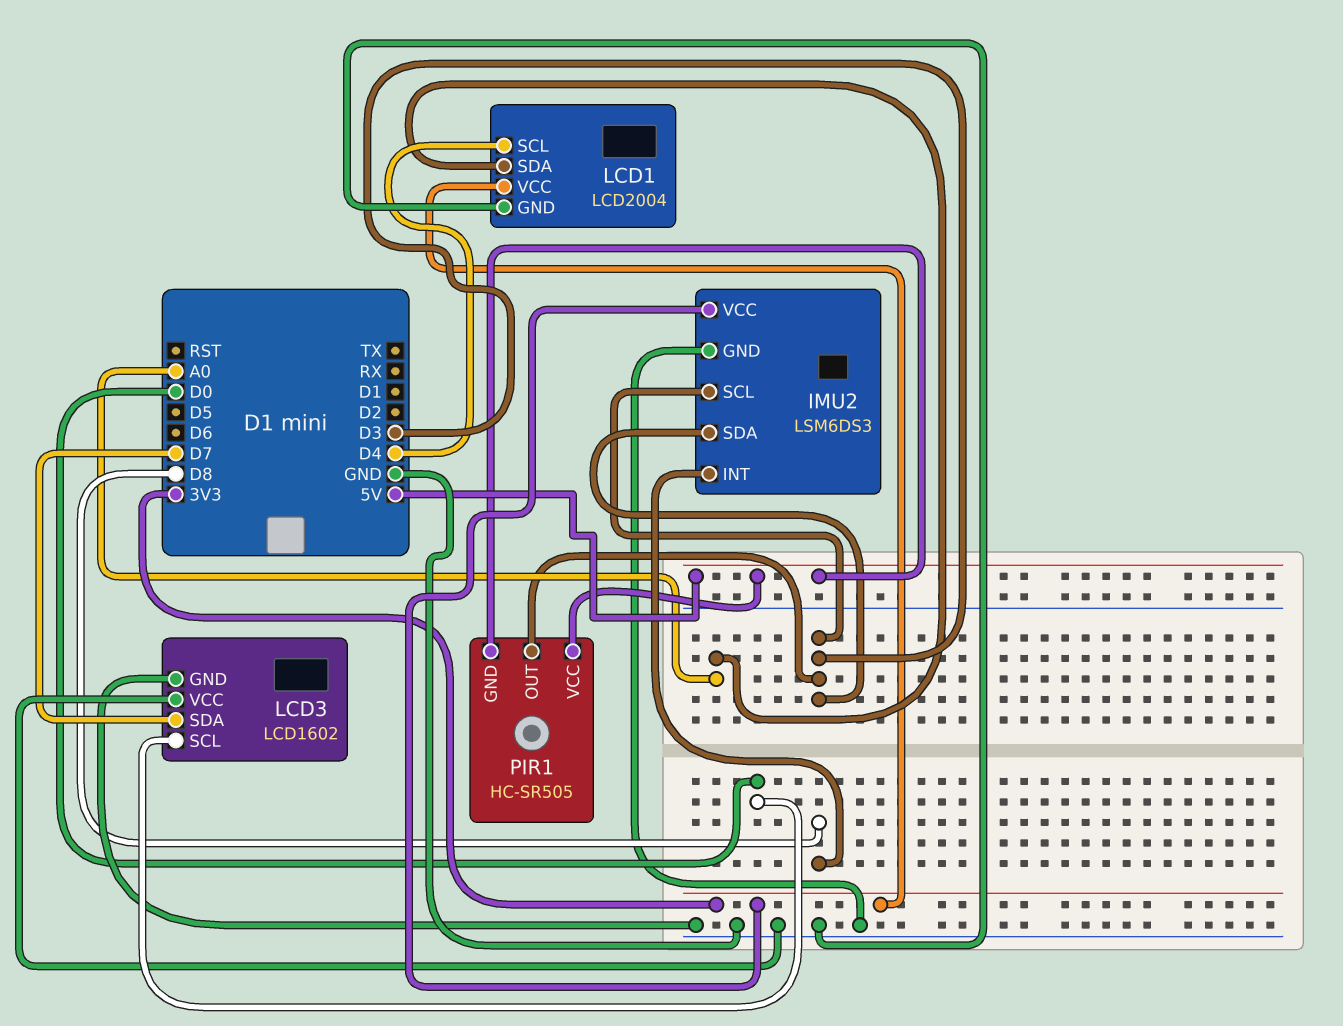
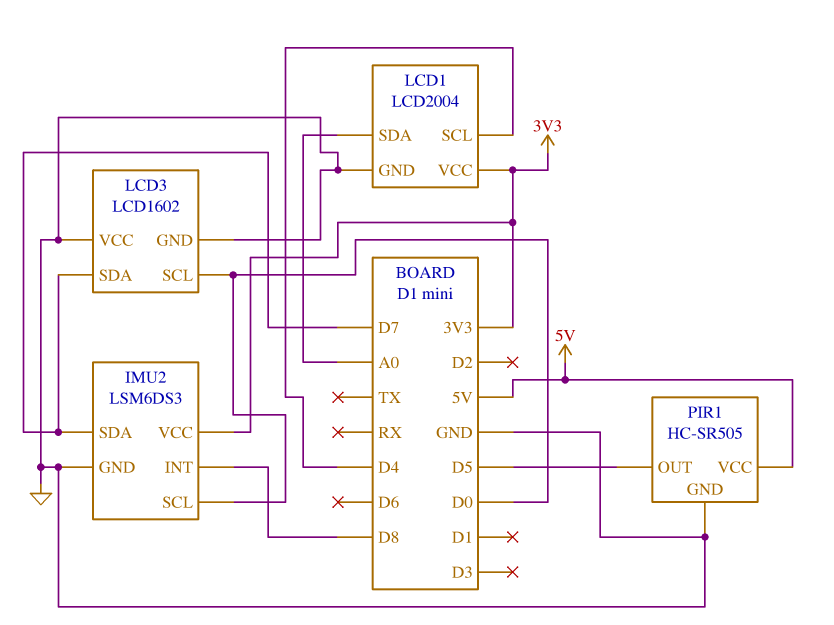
IMU2 pin SCL: D3 -> D0
IMU2 pin SDA: D3 -> D7
PIR1 pin GND: 5V -> GND
PIR1 pin OUT: D3 -> D5

